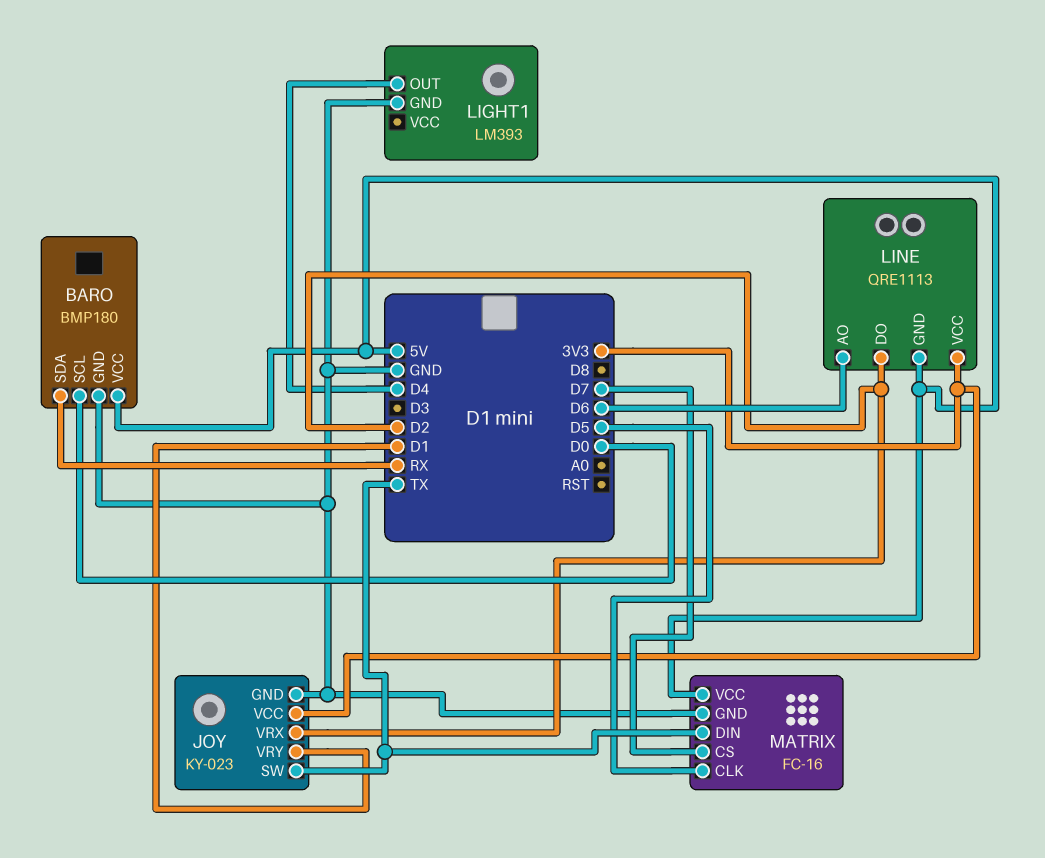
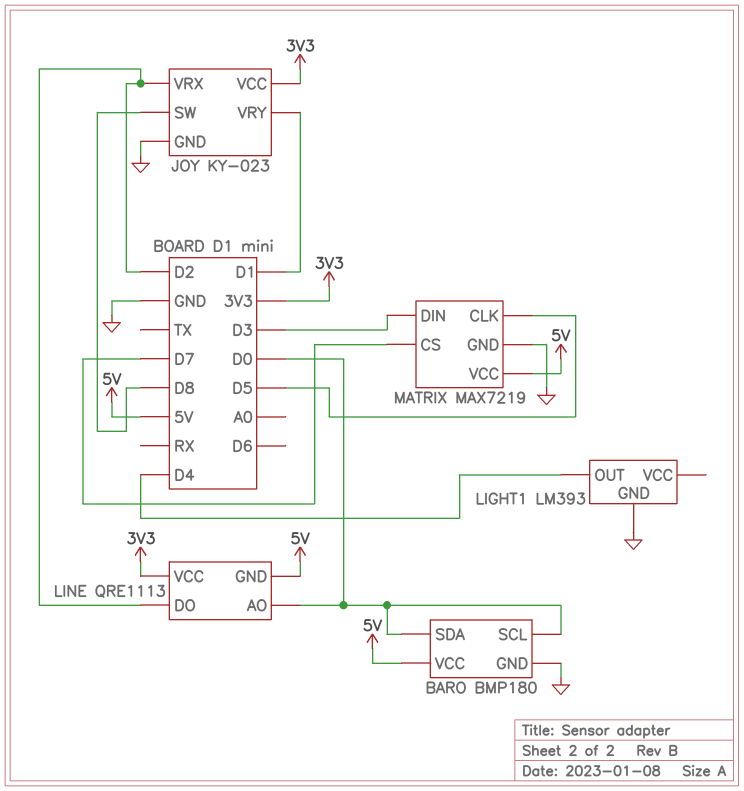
BARO pin SDA: RX -> D0
JOY pin SW: TX -> D8
LINE pin AO: D6 -> D0
MATRIX: FC-16 -> MAX7219
MATRIX pin DIN: TX -> D3

